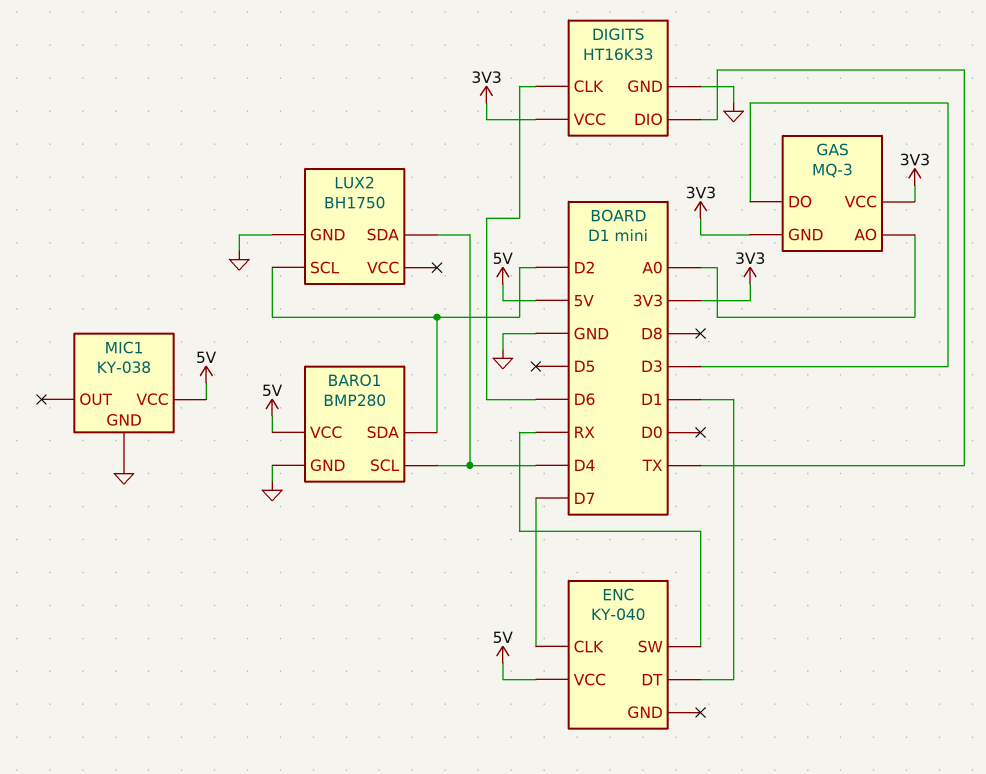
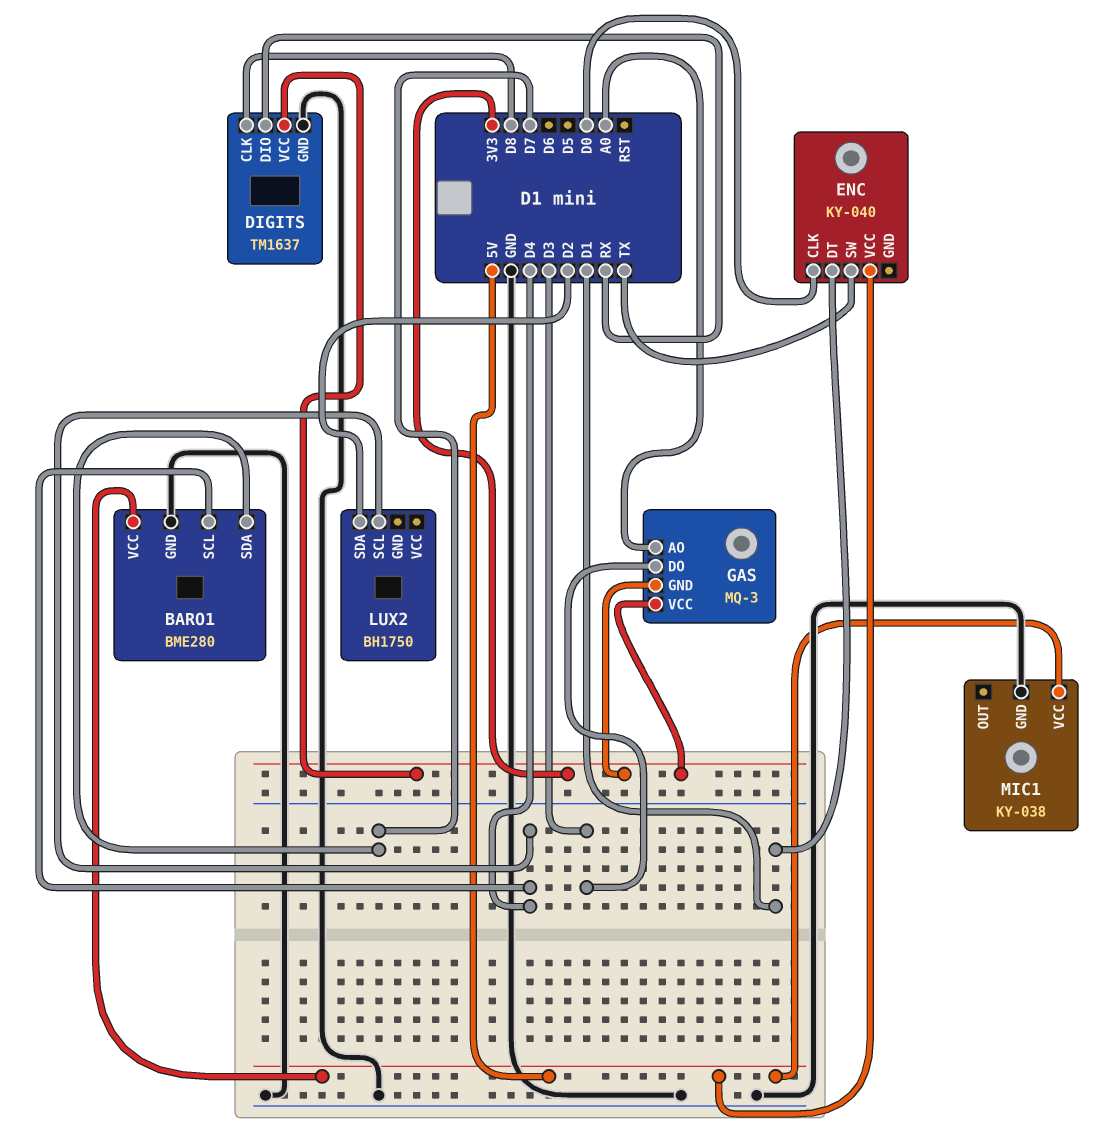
BARO1: BMP280 -> BME280
BARO1 pin SDA: D2 -> D7
DIGITS: HT16K33 -> TM1637
DIGITS pin CLK: D6 -> D8
DIGITS pin DIO: TX -> RX
ENC pin CLK: D7 -> D0
ENC pin SW: RX -> TX
LUX2 pin GND: GND -> none
LUX2 pin SCL: D2 -> D4
LUX2 pin SDA: D4 -> D2

